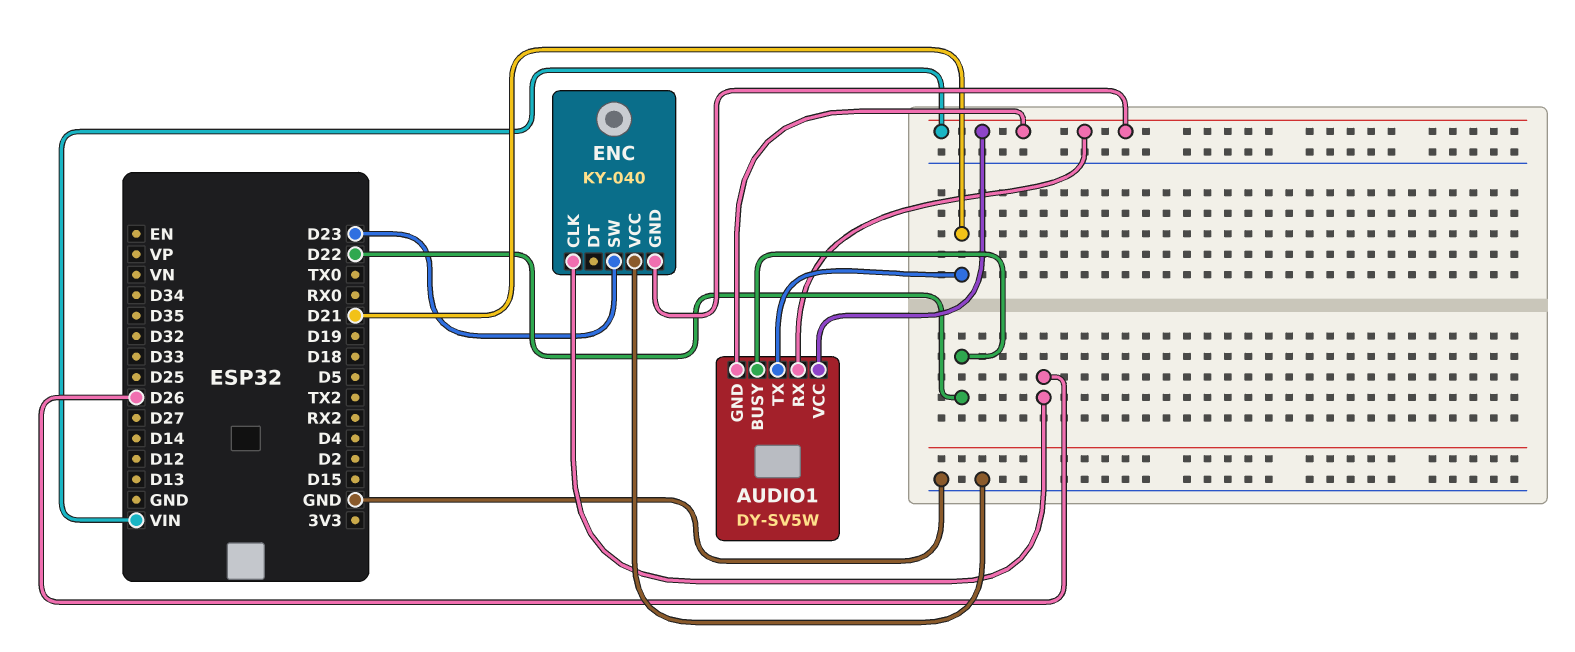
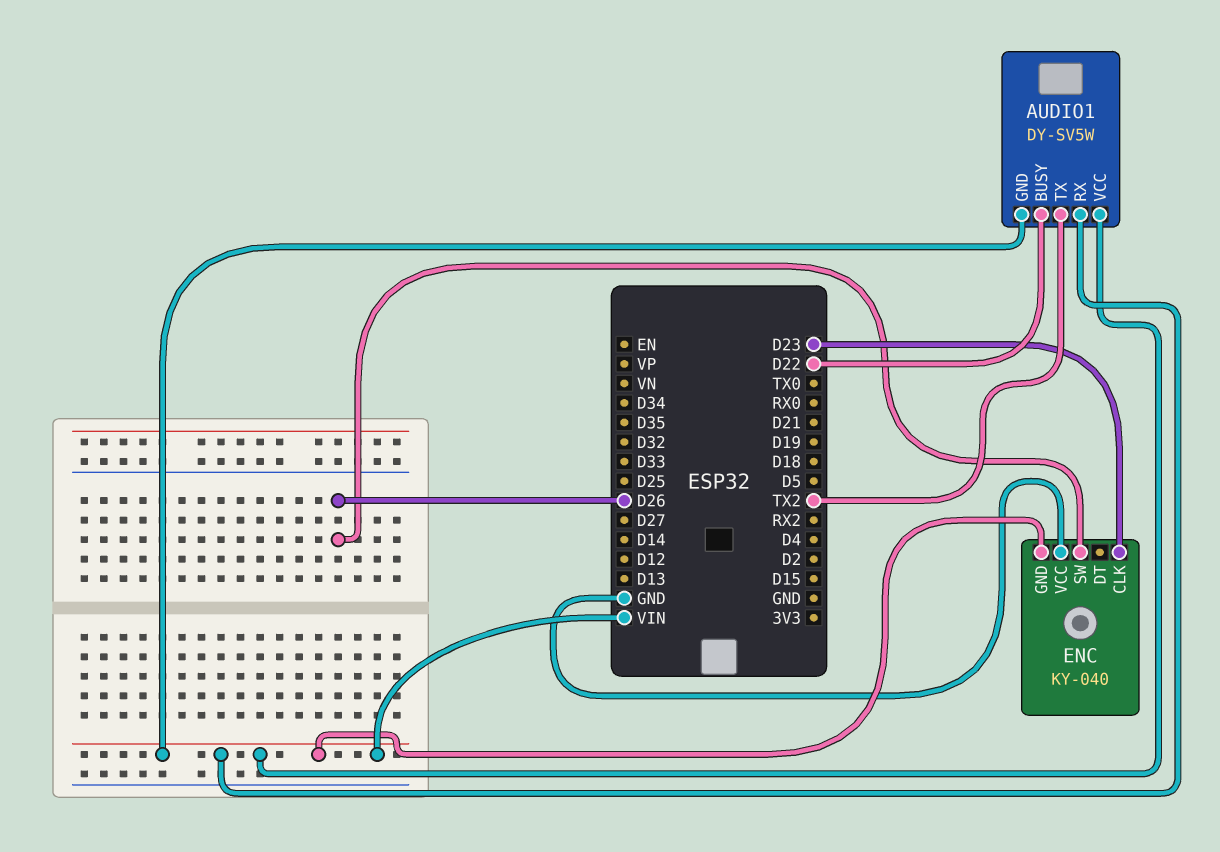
AUDIO1 pin TX: D21 -> TX2
ENC pin CLK: D26 -> D23
ENC pin SW: D23 -> D26

